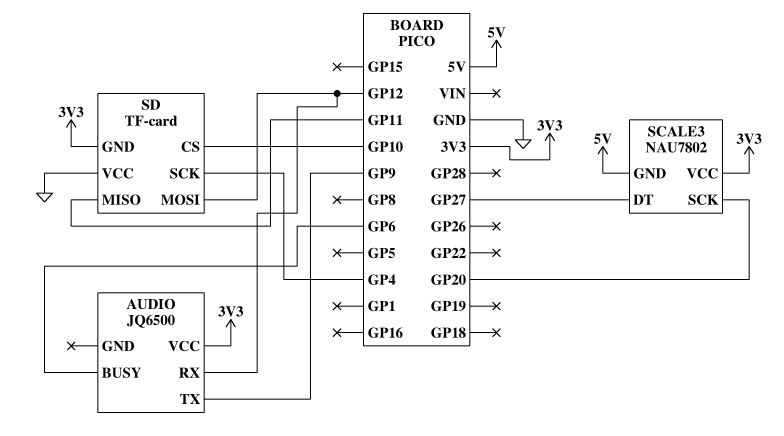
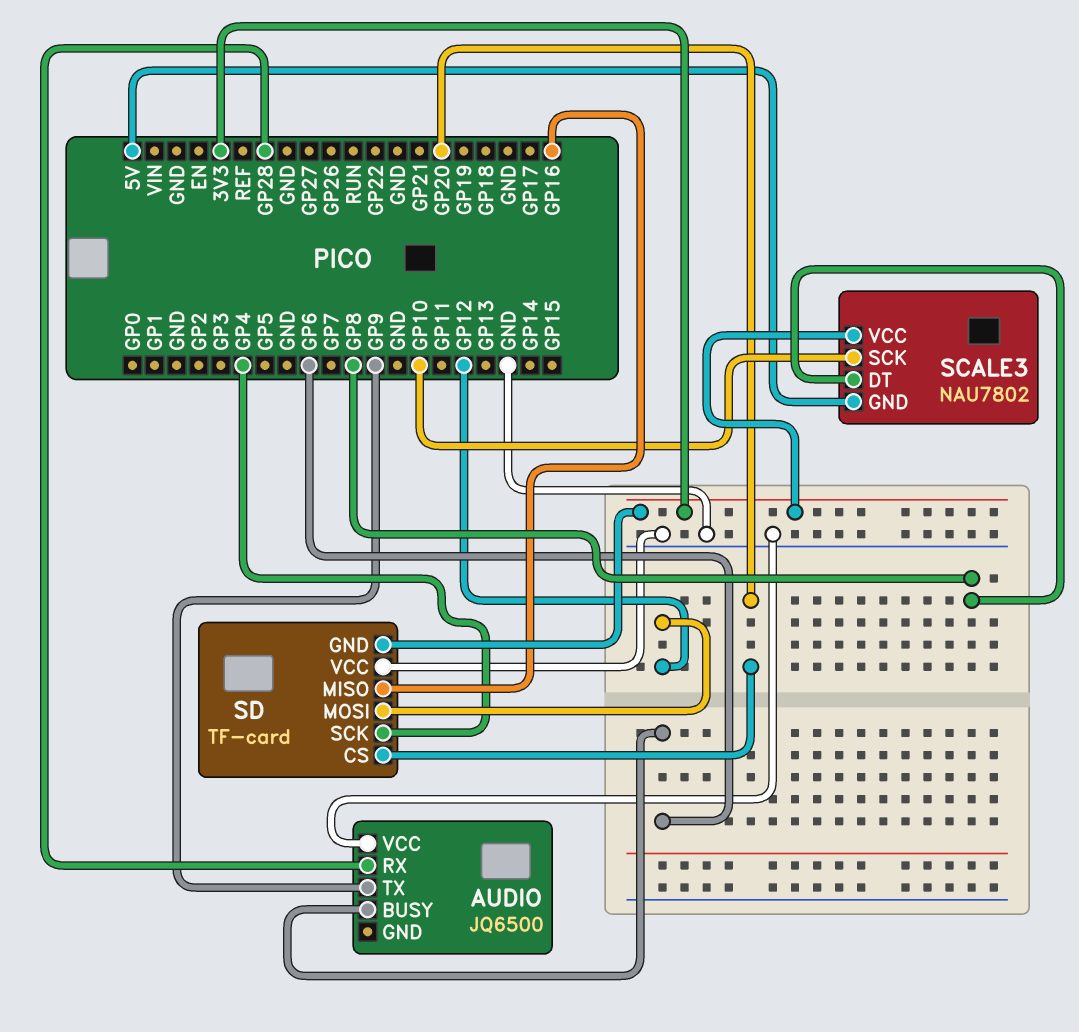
AUDIO pin RX: GP12 -> GP28
AUDIO pin VCC: 3V3 -> GND
SCALE3 pin DT: GP27 -> GP8
SCALE3 pin SCK: GP20 -> GP10
SD pin CS: GP10 -> GP20
SD pin MISO: GP11 -> GP16

